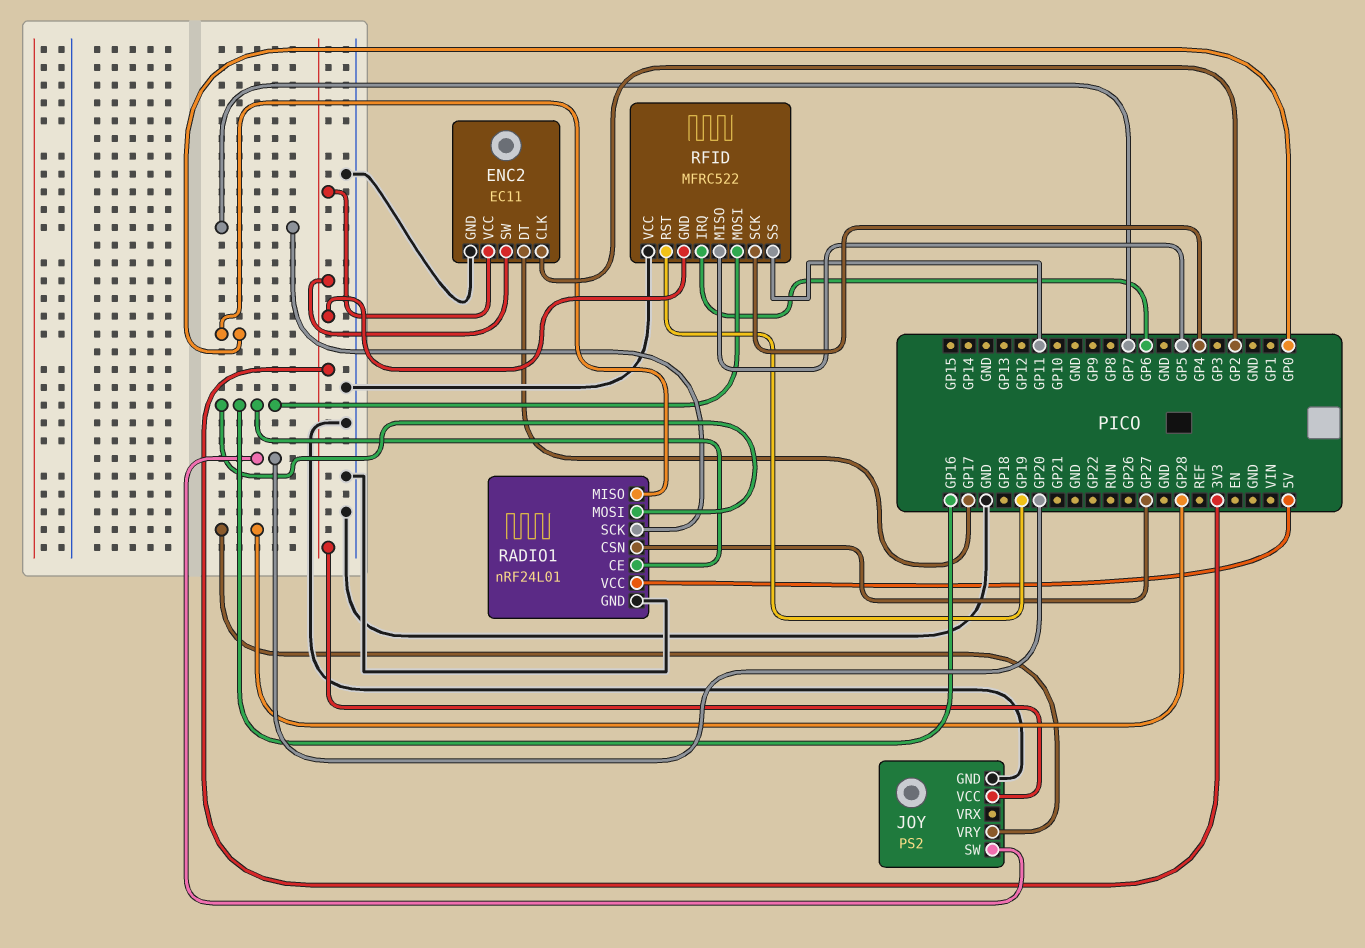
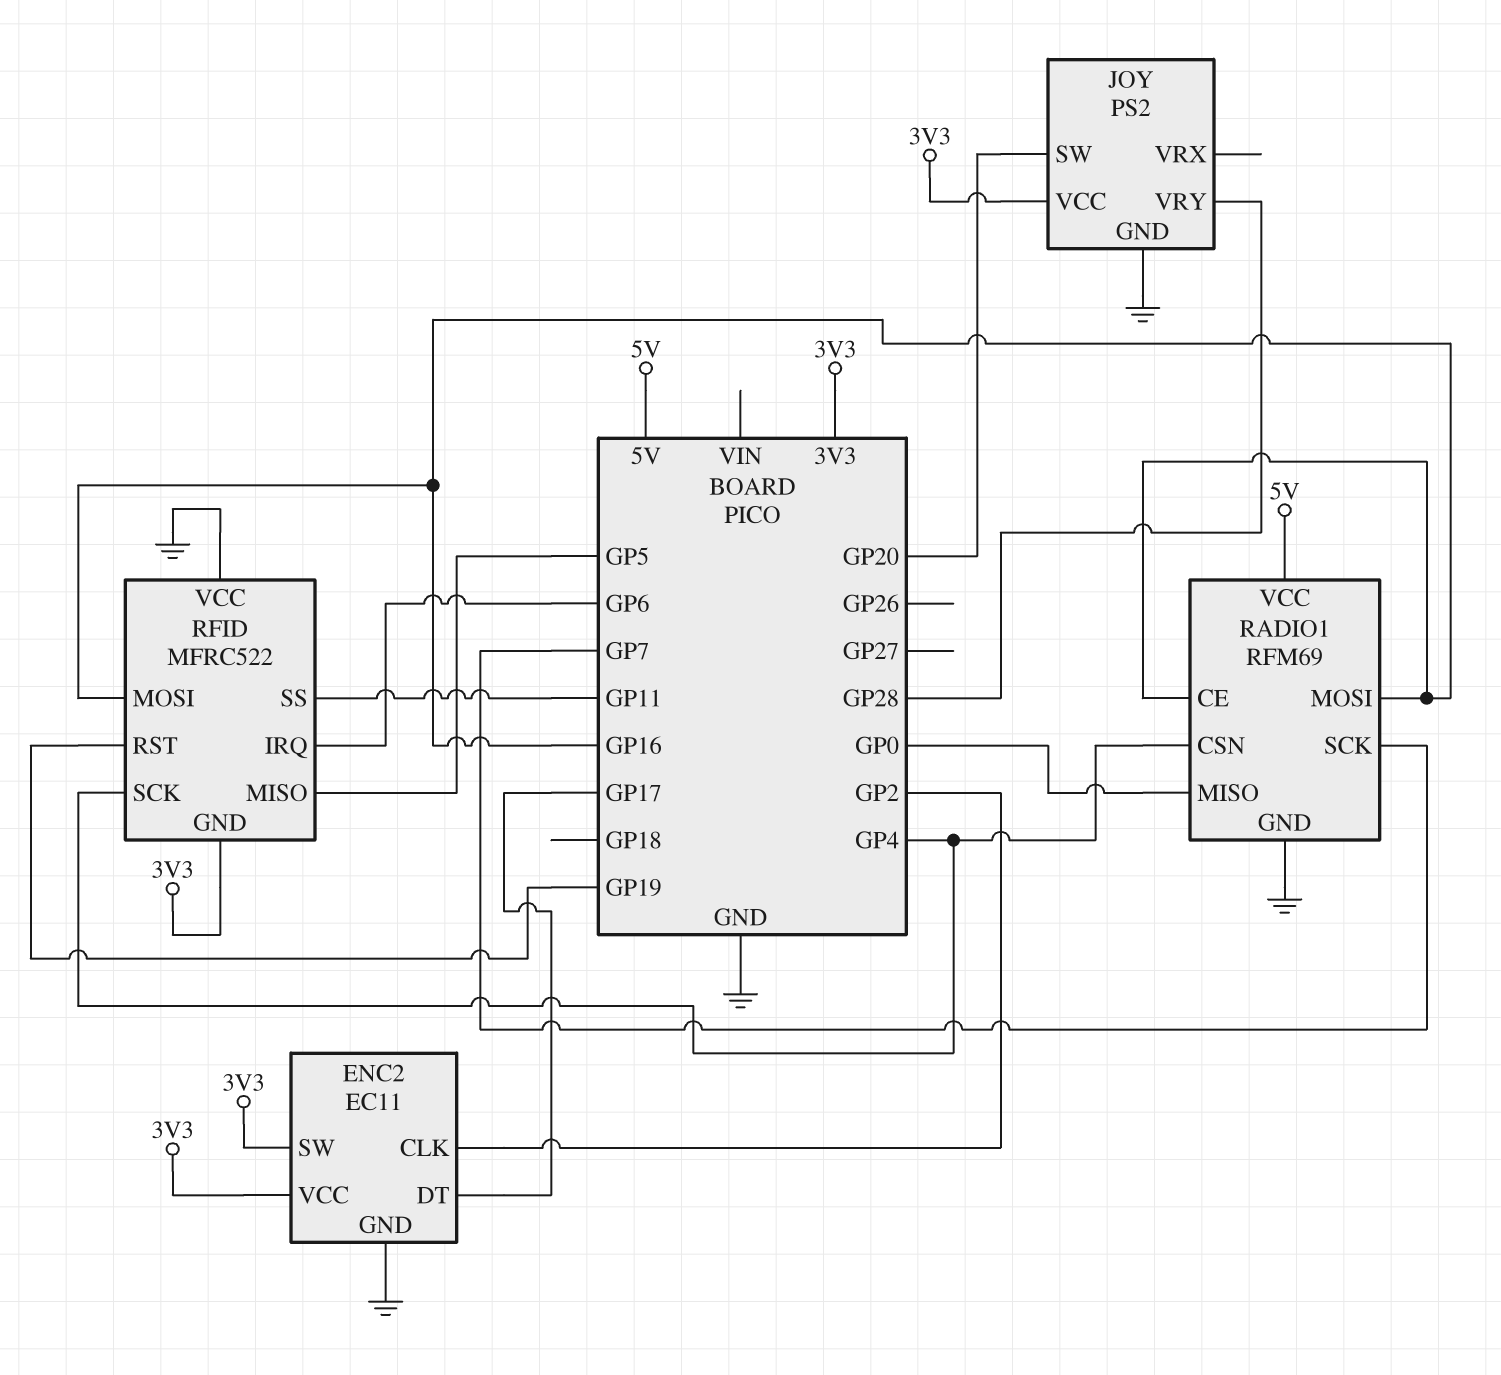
RADIO1: nRF24L01 -> RFM69
RADIO1 pin CSN: GP27 -> GP4

